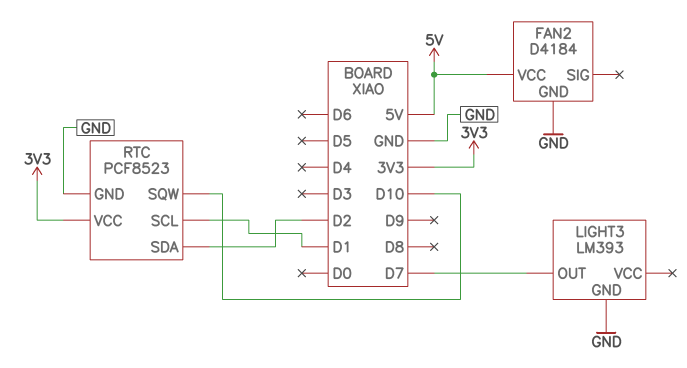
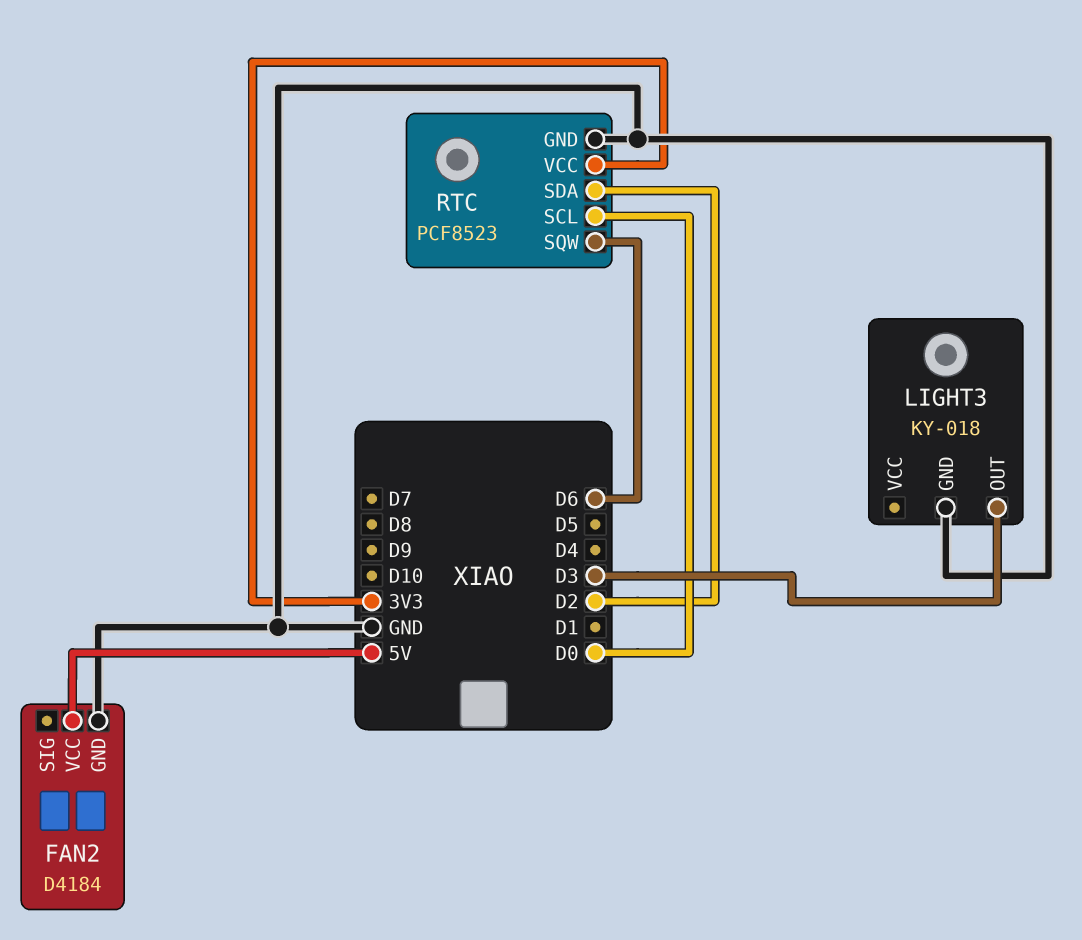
LIGHT3: LM393 -> KY-018
LIGHT3 pin OUT: D7 -> D3
RTC pin SCL: D1 -> D0
RTC pin SQW: D10 -> D6

